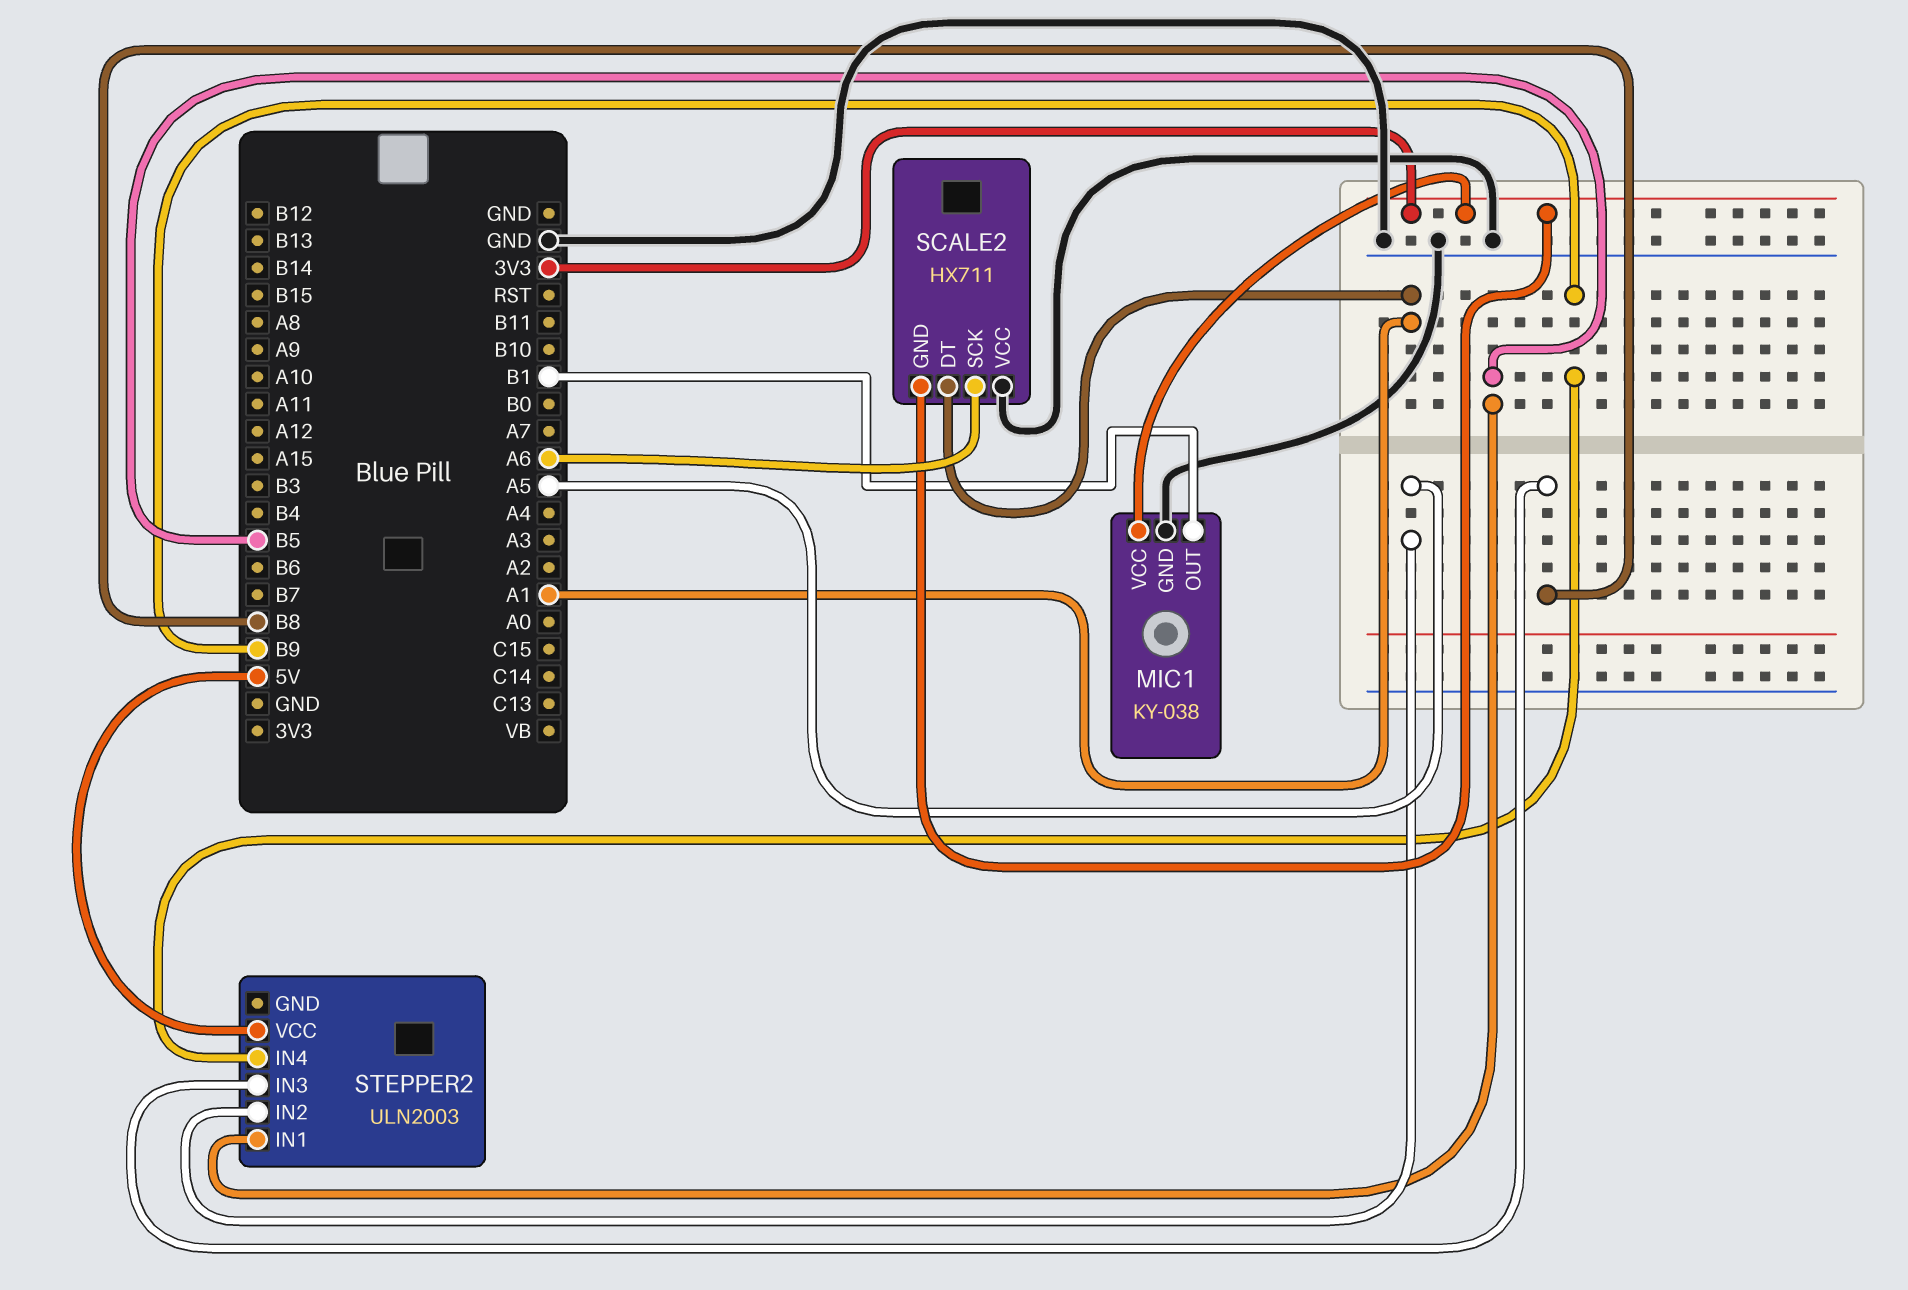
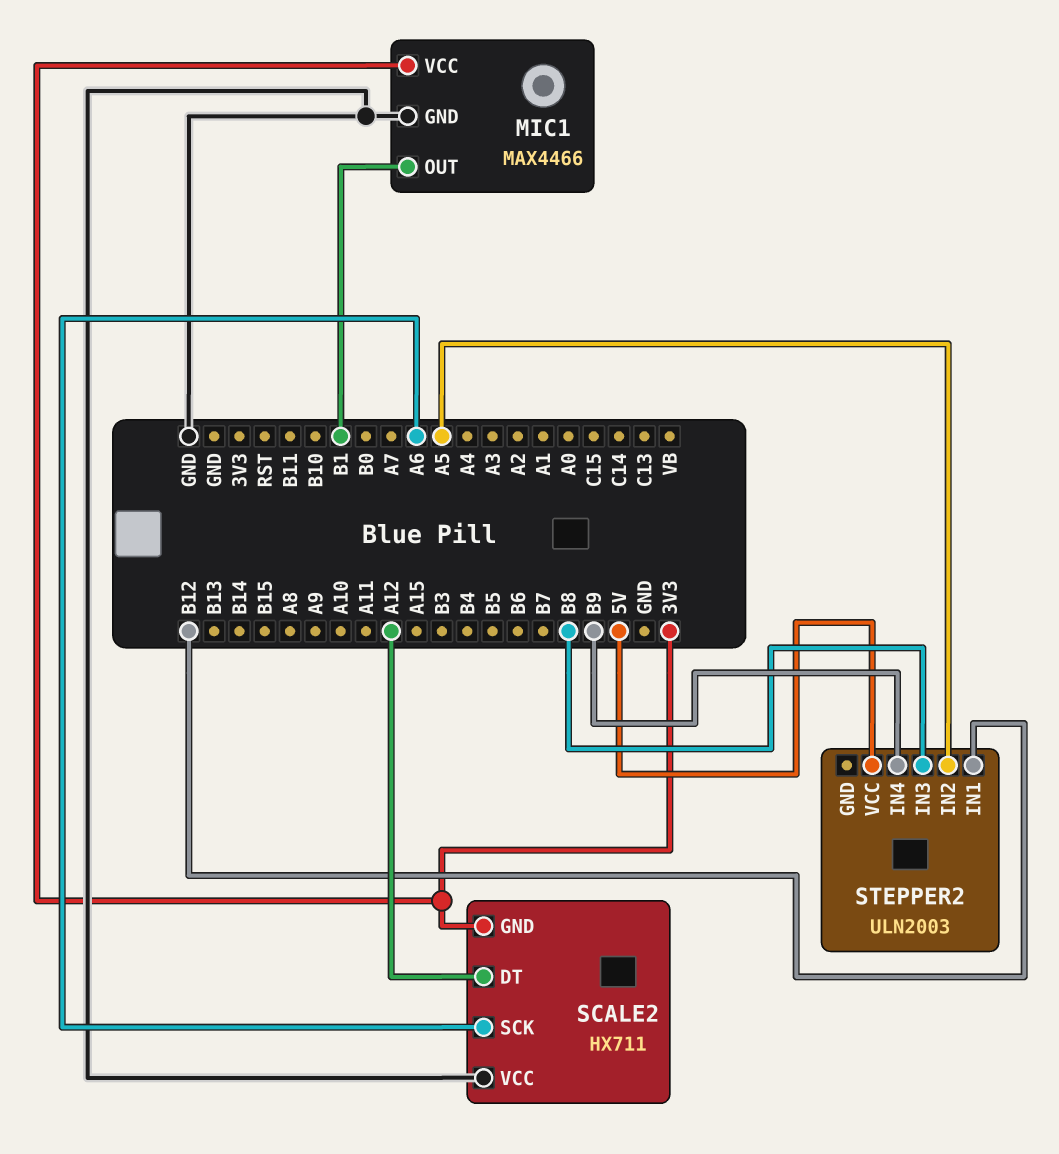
MIC1: KY-038 -> MAX4466
SCALE2 pin DT: A1 -> A12
STEPPER2 pin IN1: B5 -> B12

